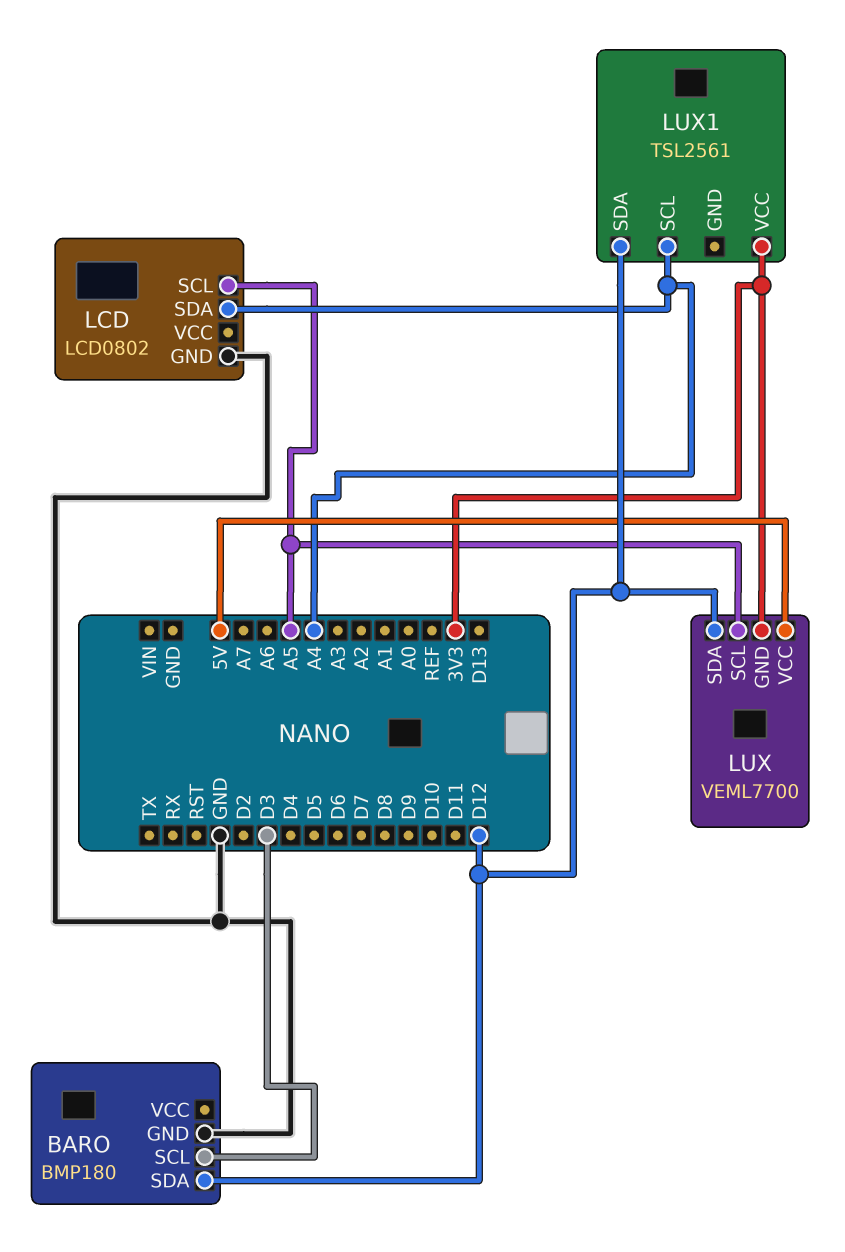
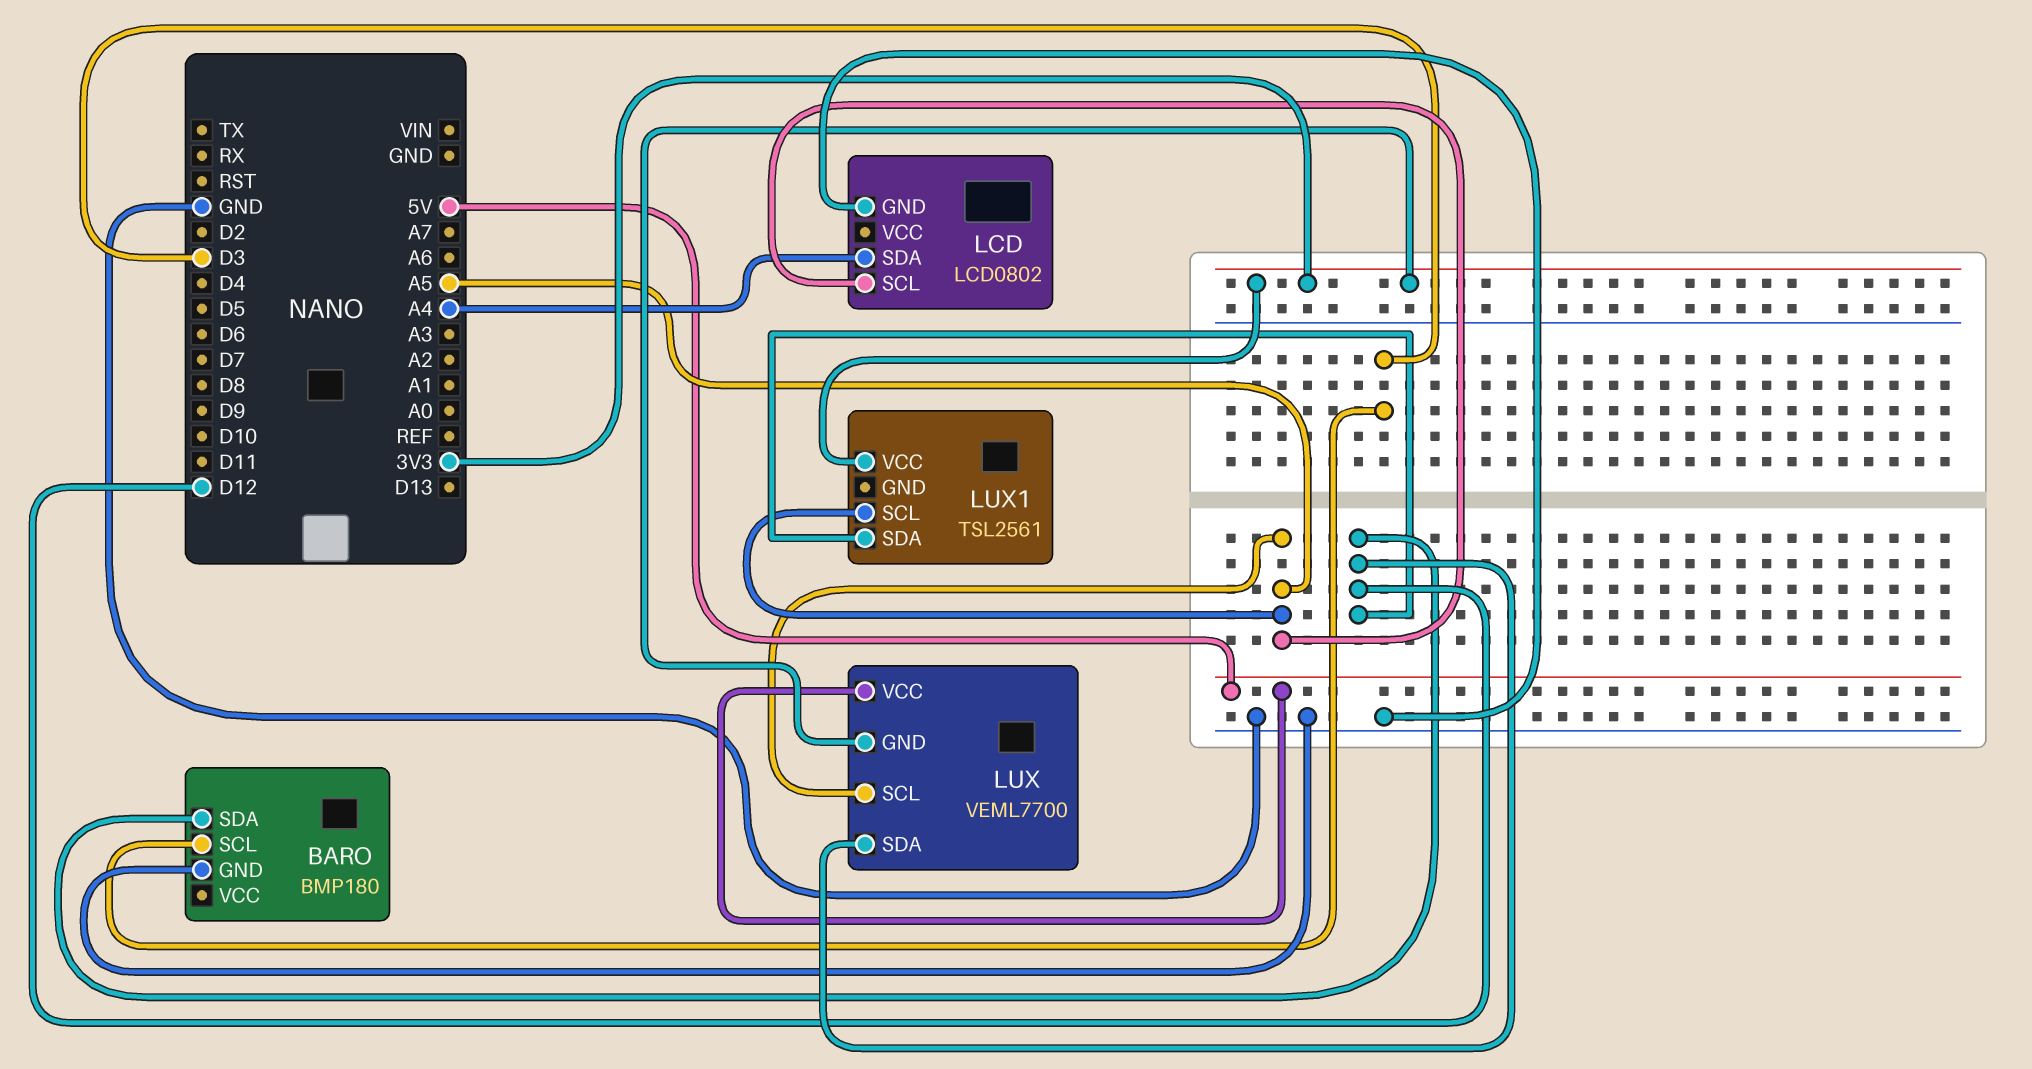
LUX1 pin SCL: A4 -> A5

